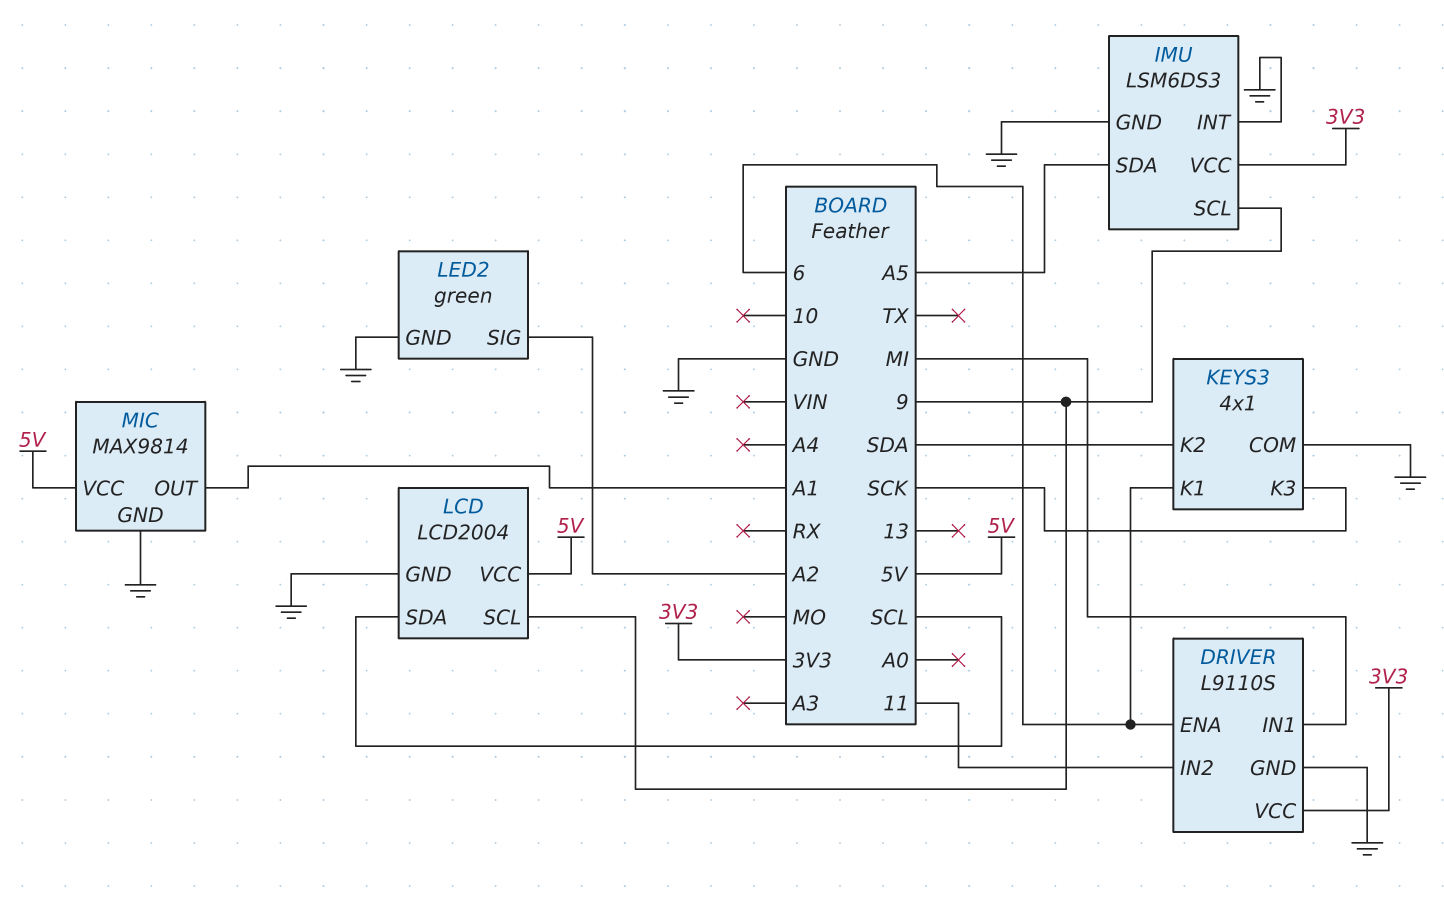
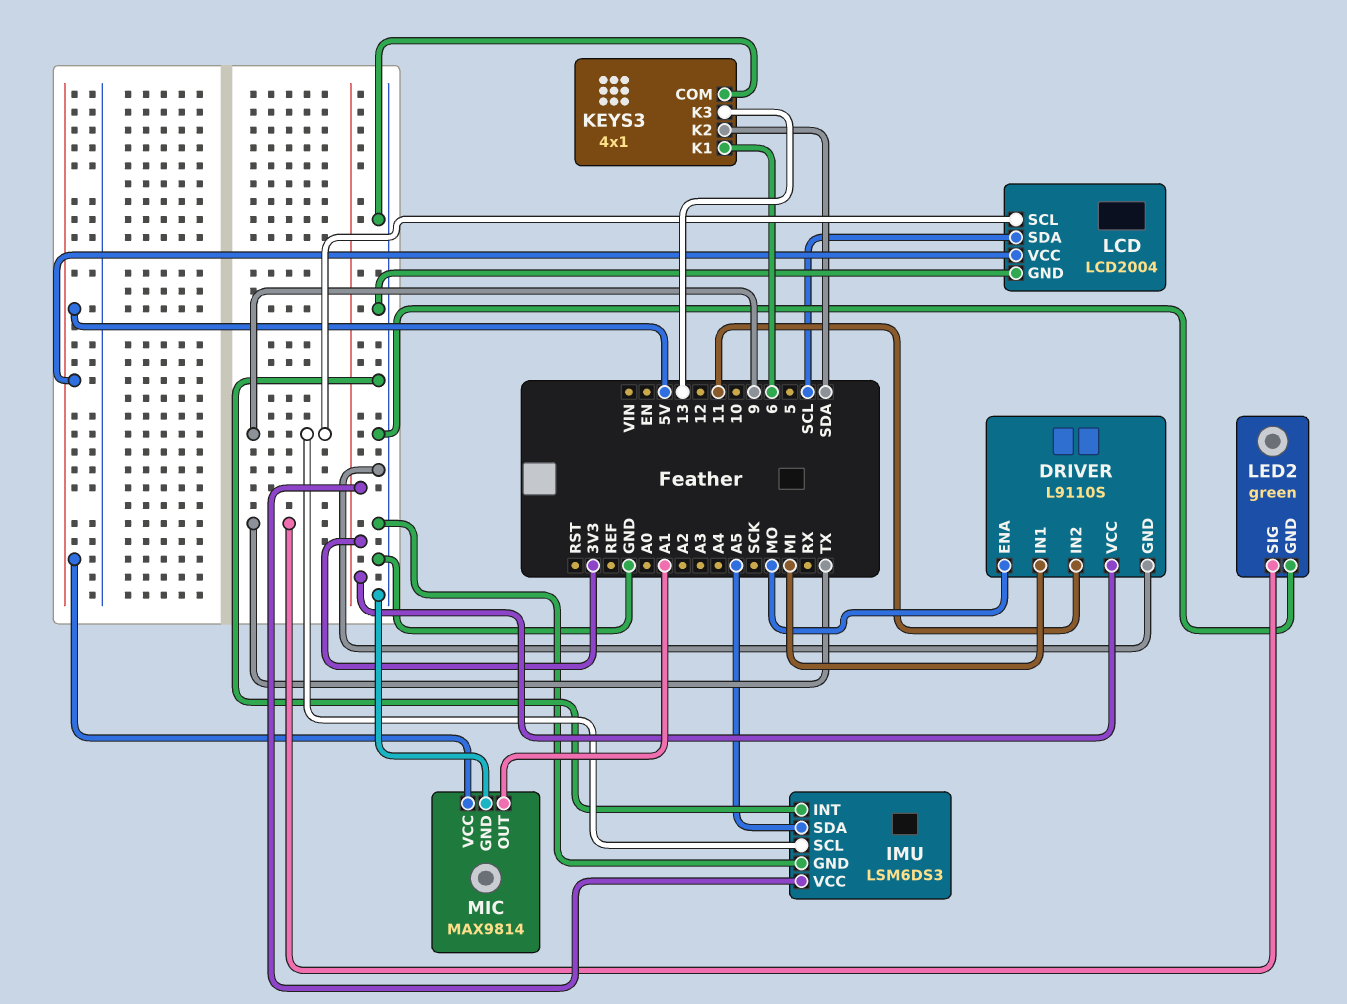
DRIVER pin ENA: 6 -> MO
KEYS3 pin K3: SCK -> 13
LED2 pin SIG: A2 -> TX

